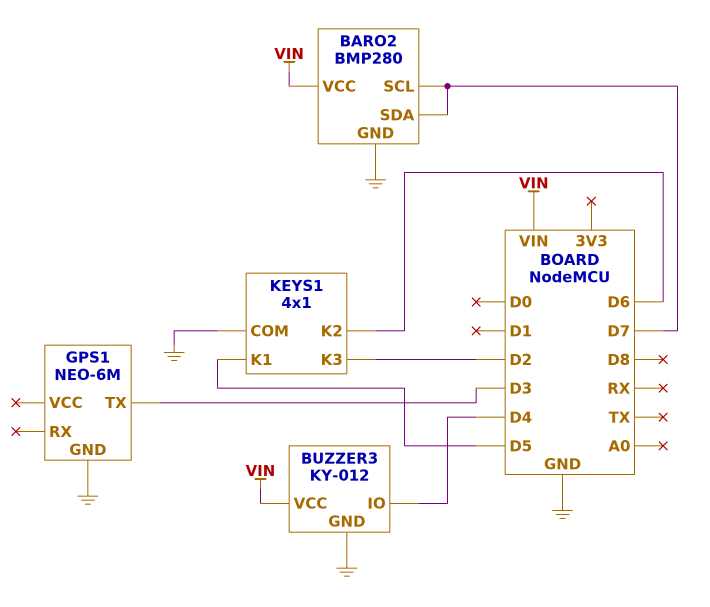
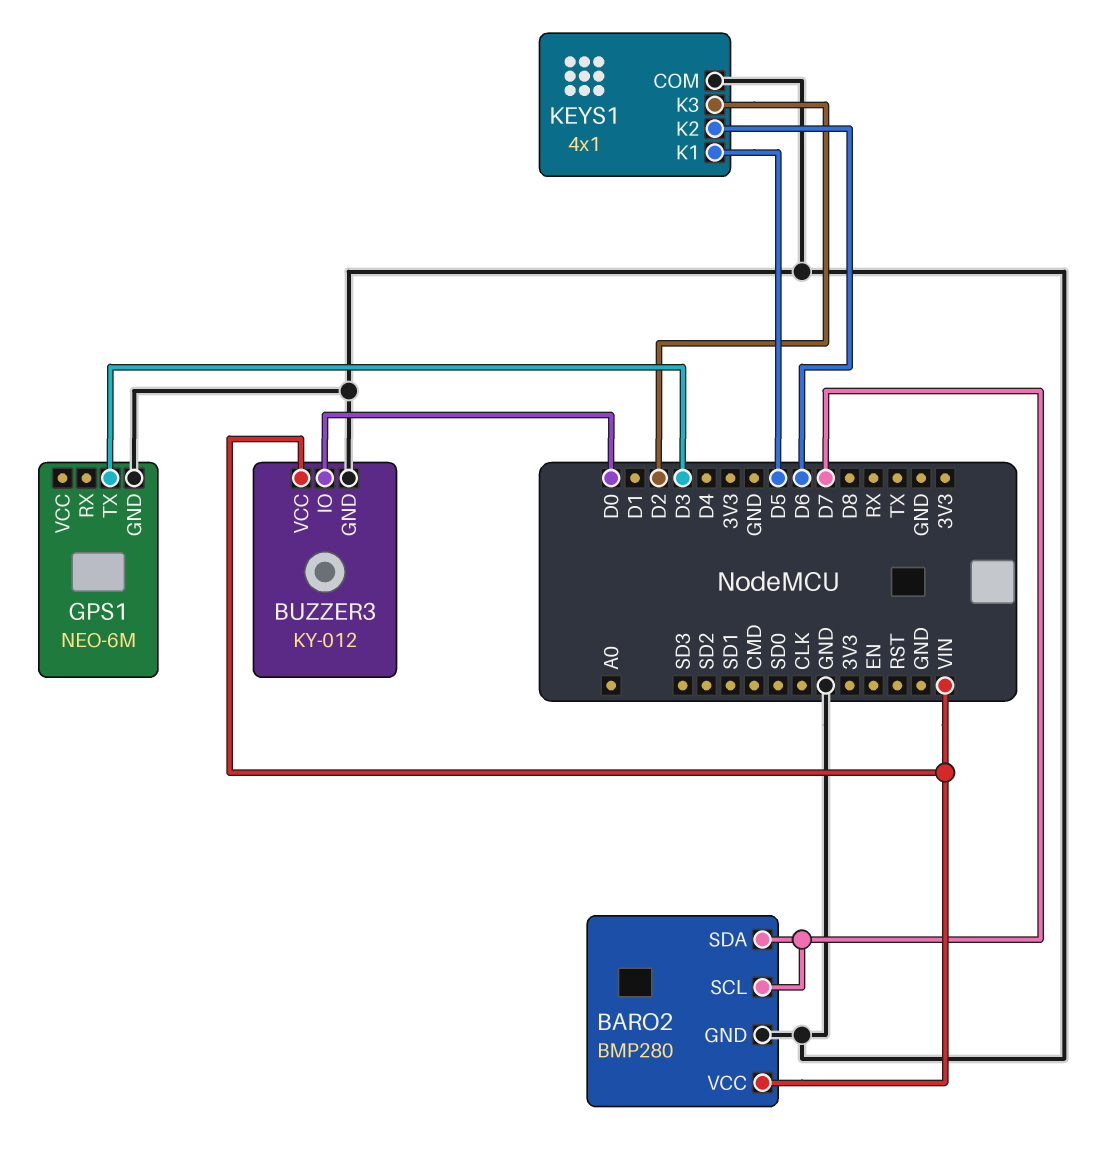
BUZZER3 pin IO: D4 -> D0

